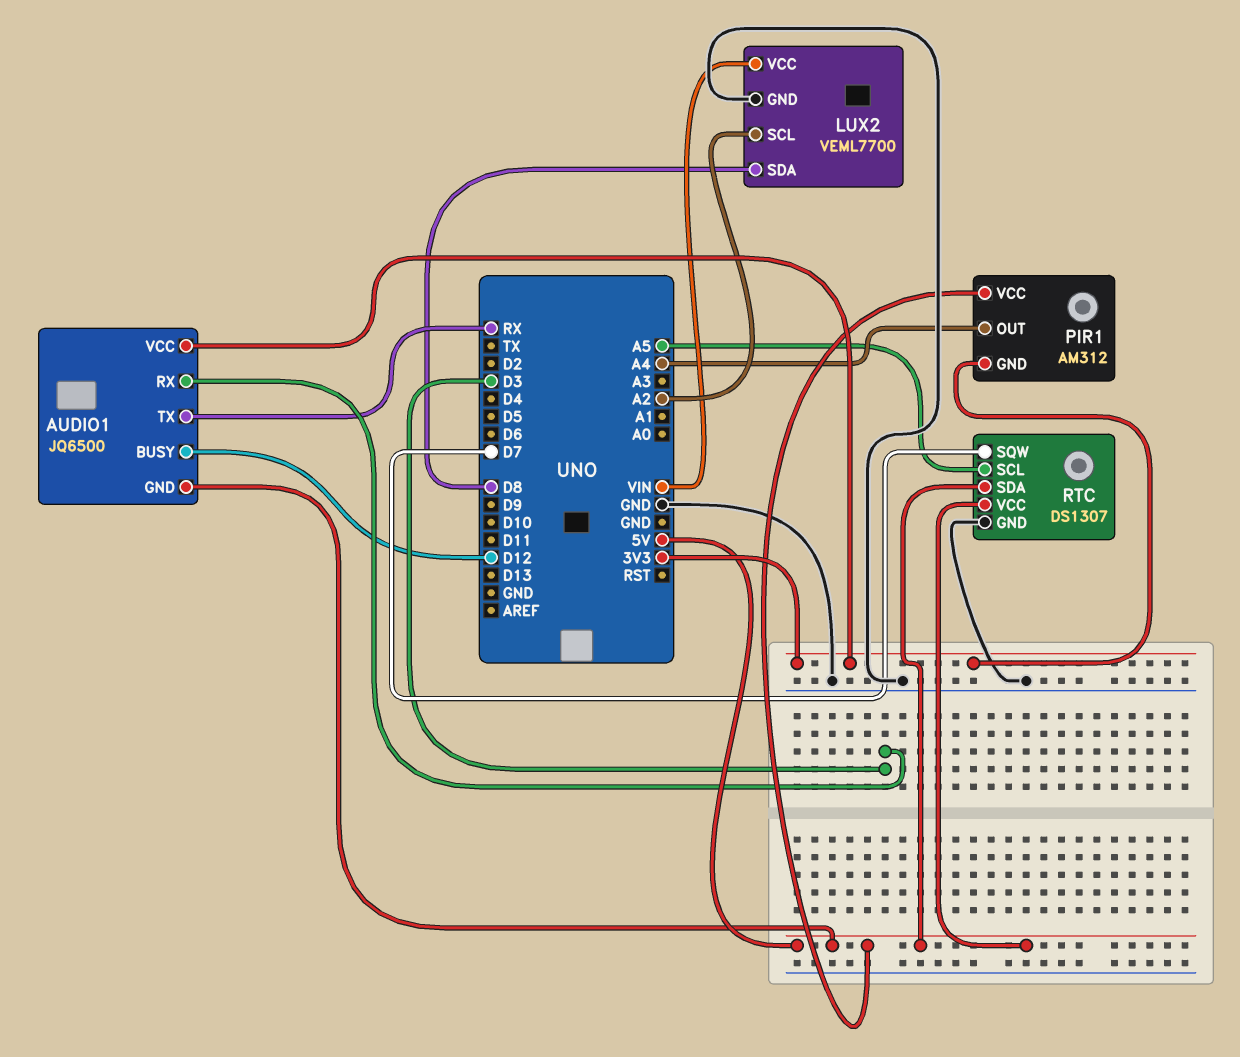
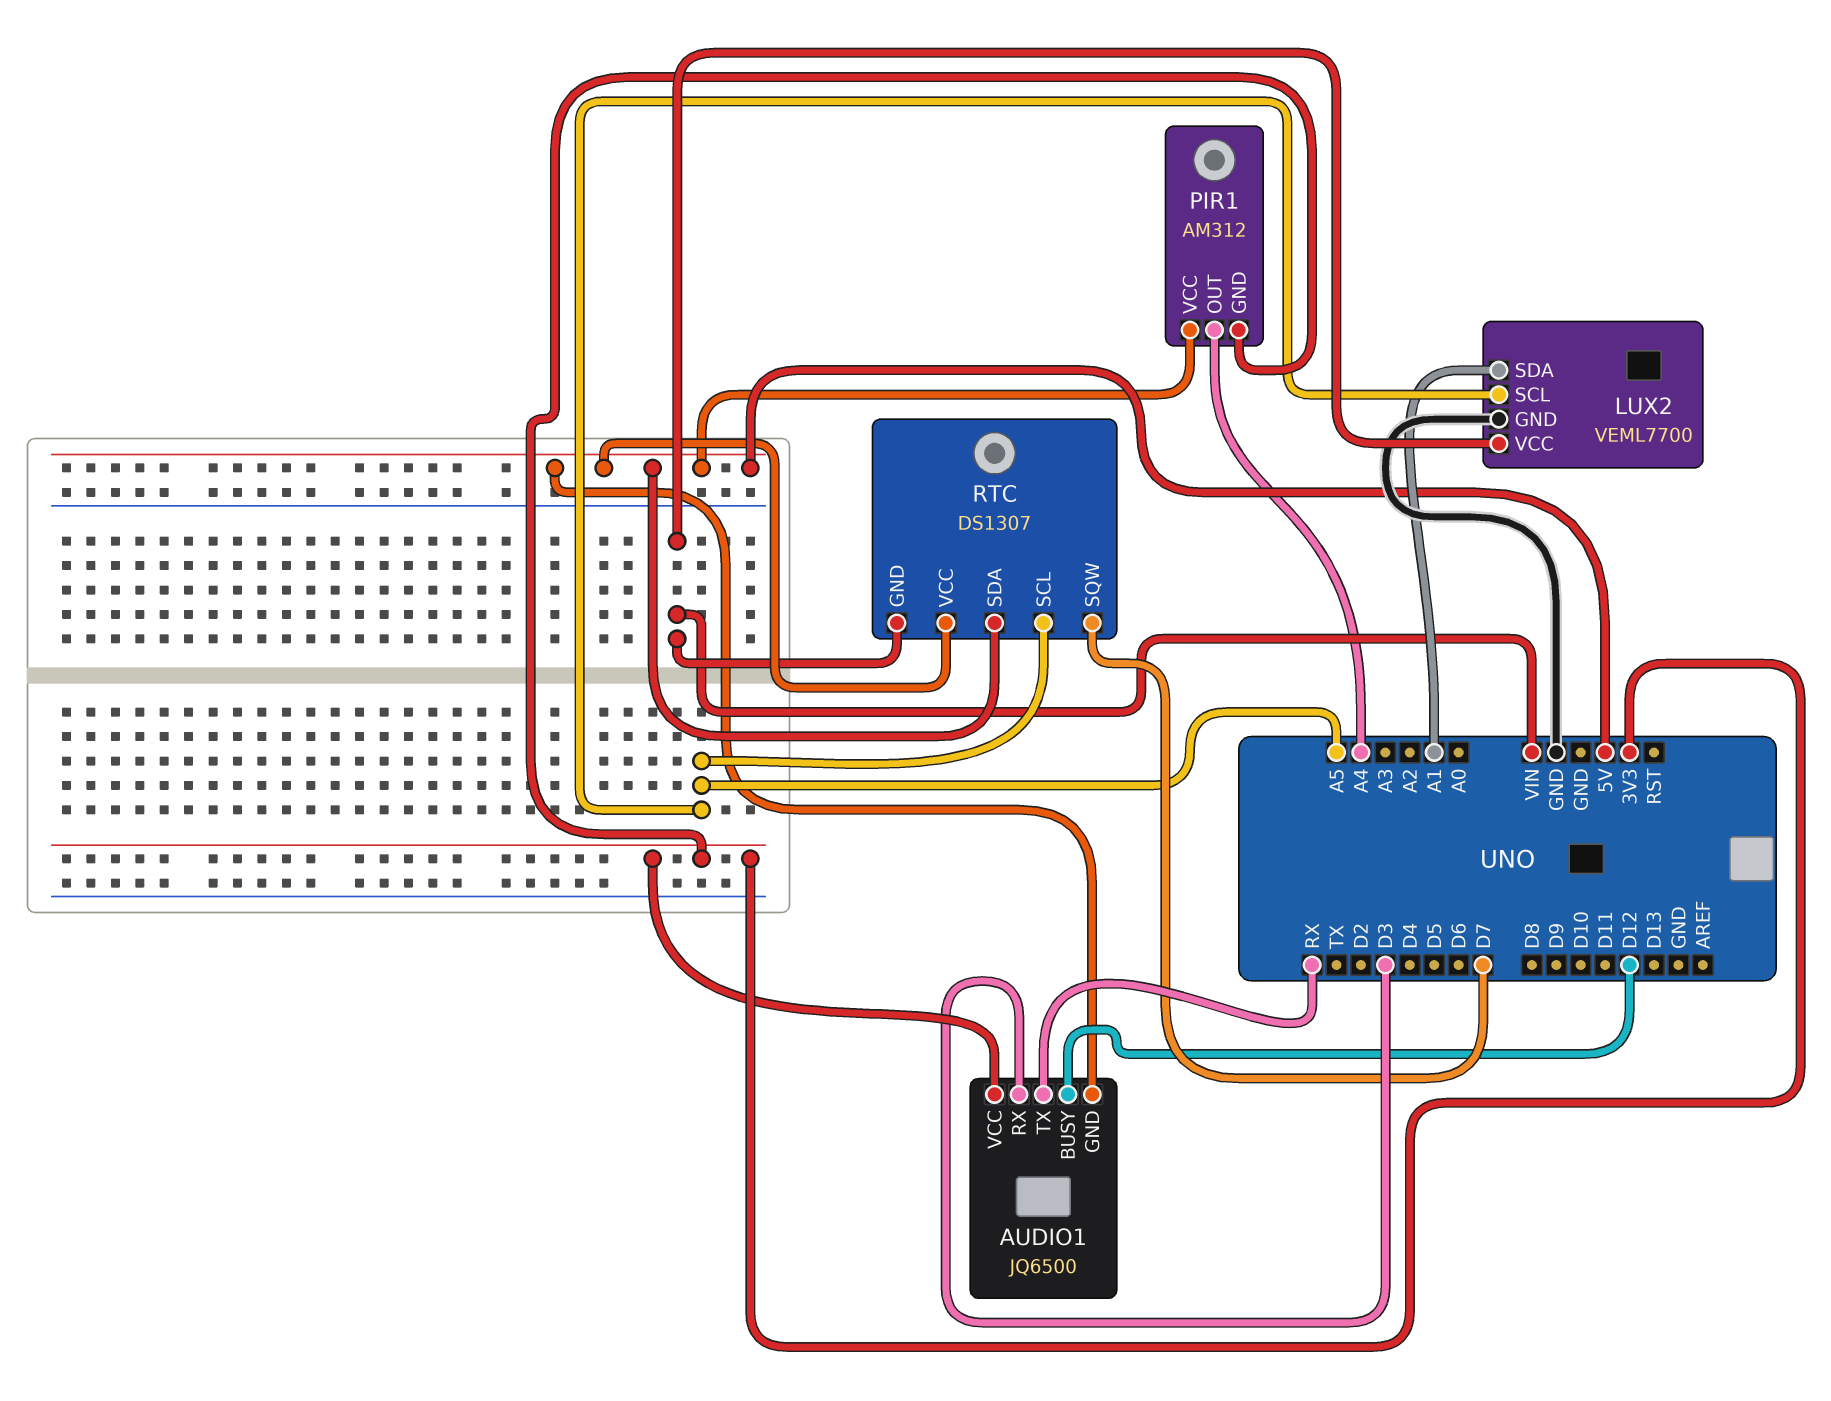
LUX2 pin SCL: A2 -> A5
LUX2 pin SDA: D8 -> A1
RTC pin GND: GND -> VIN

